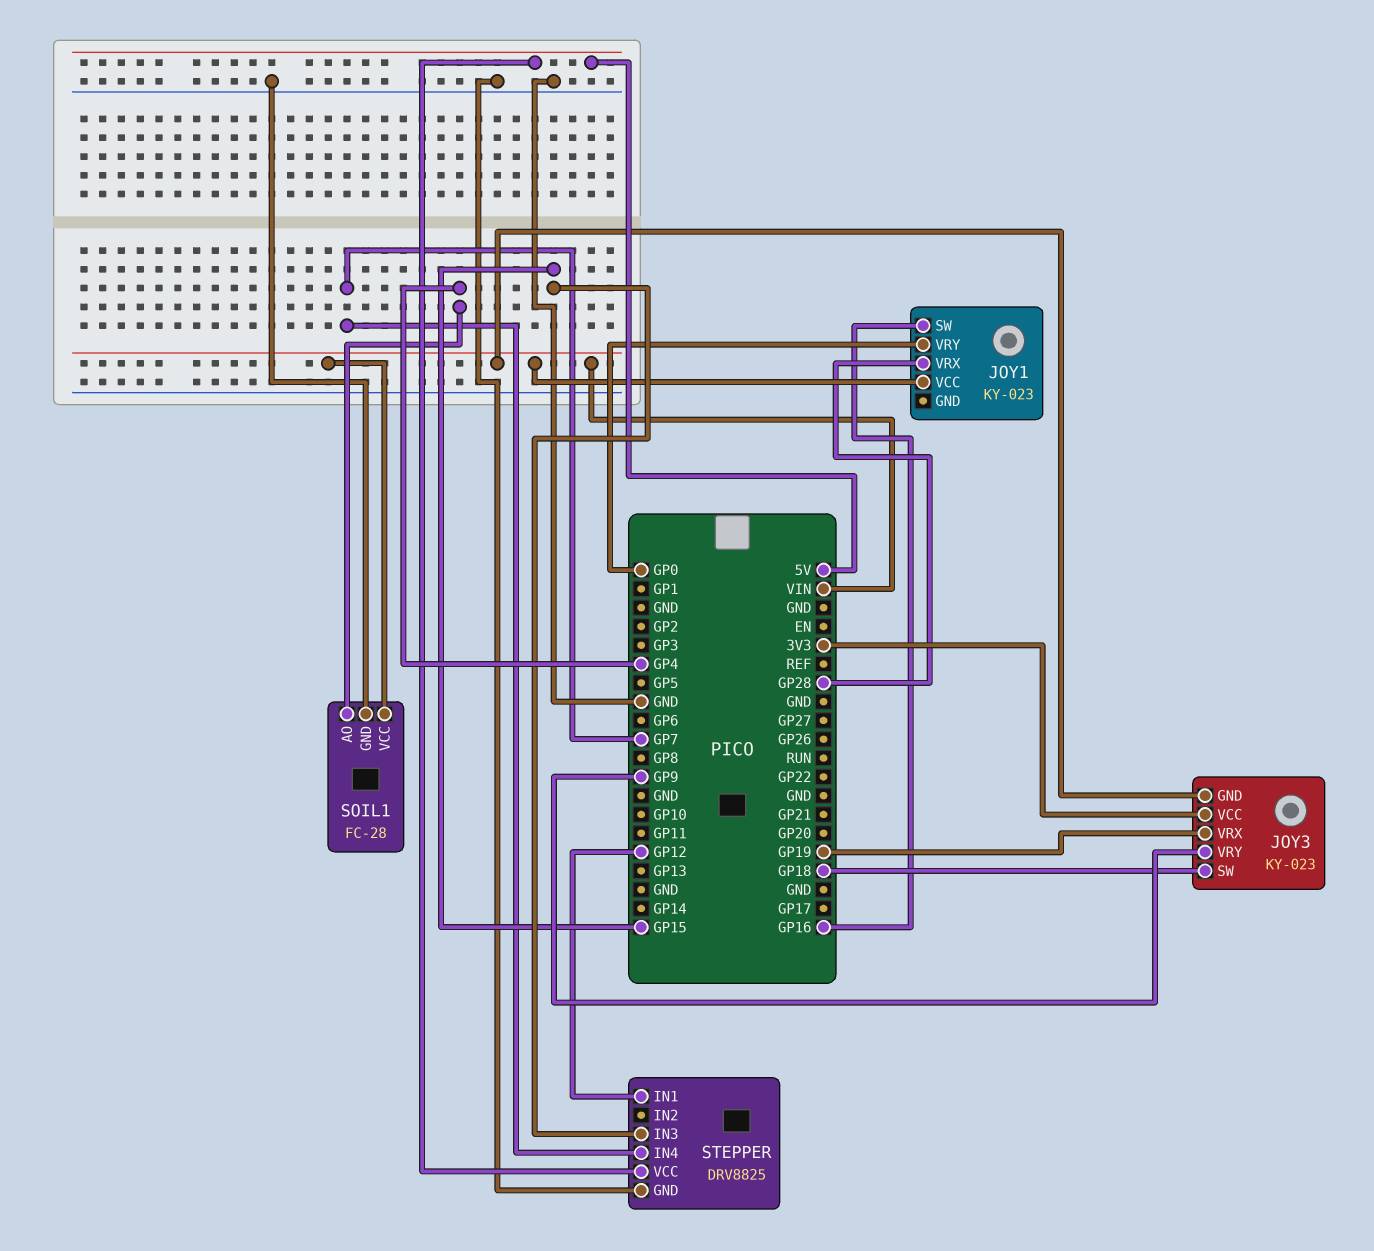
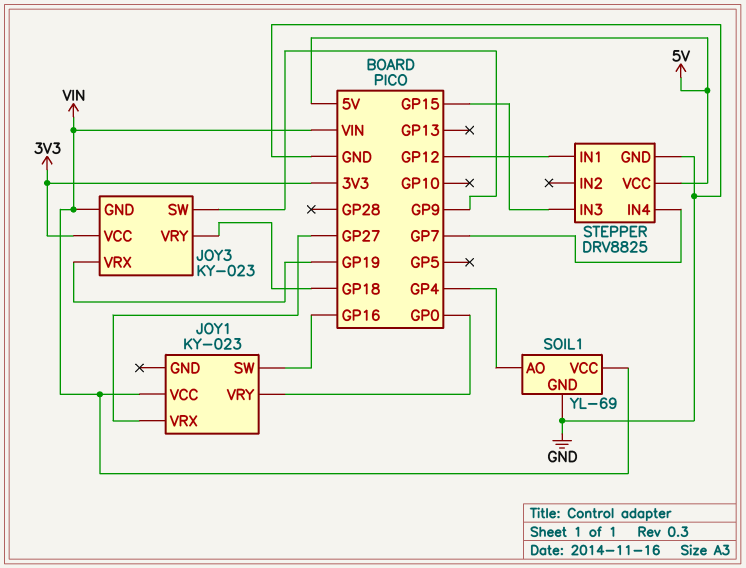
JOY1 pin VRX: GP28 -> GP27
JOY3 pin SW: GP18 -> GP9
JOY3 pin VRY: GP9 -> GP18
SOIL1: FC-28 -> YL-69

